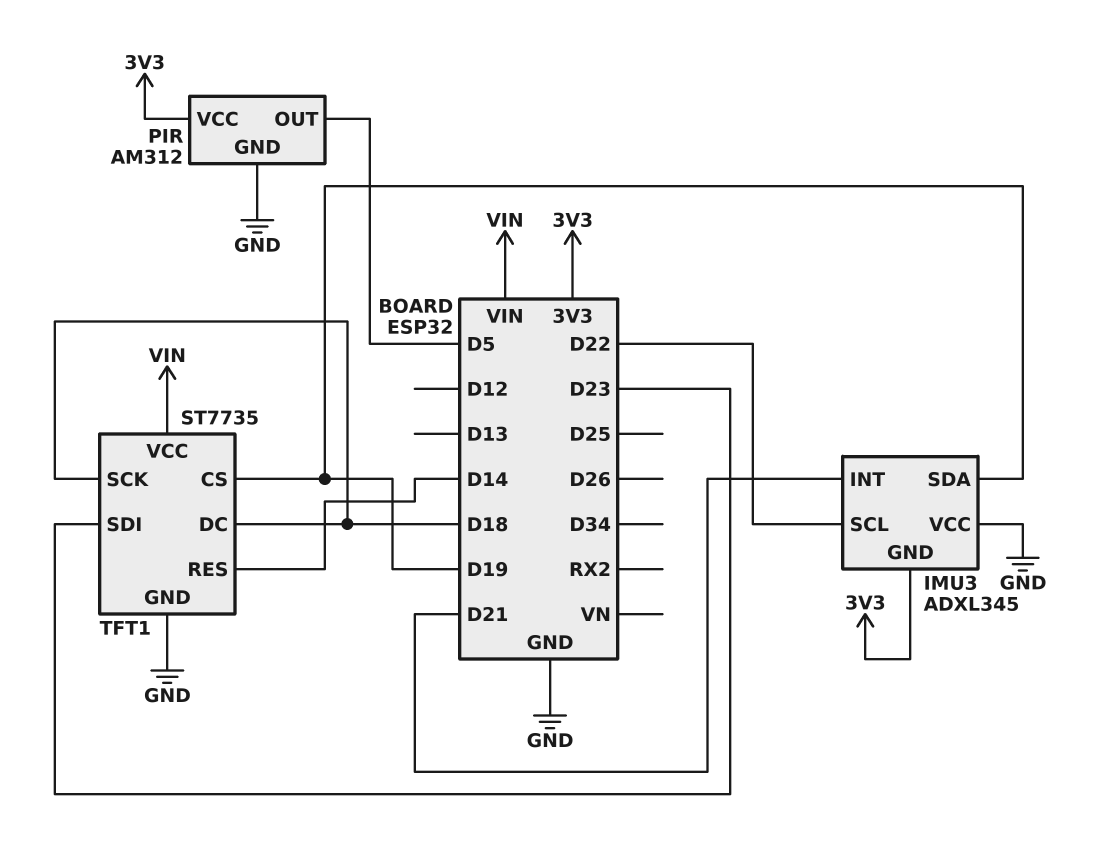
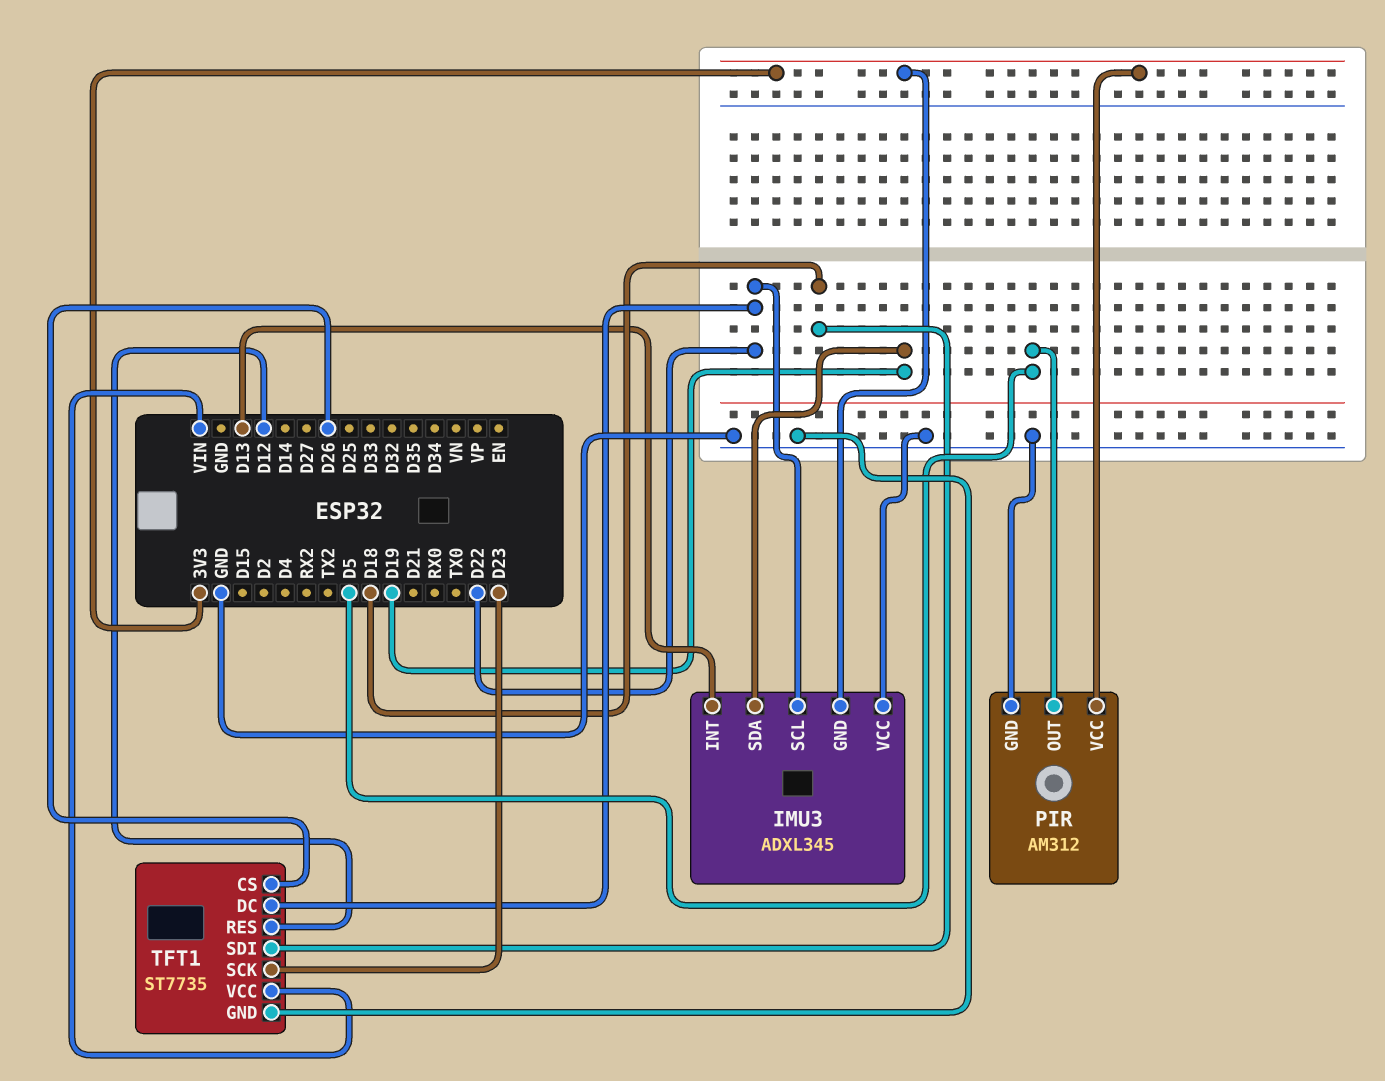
IMU3 pin INT: D21 -> D13
TFT1 pin CS: D19 -> D26
TFT1 pin DC: D18 -> D22
TFT1 pin RES: D14 -> D12
TFT1 pin SCK: D18 -> D23
TFT1 pin SDI: D23 -> D18

